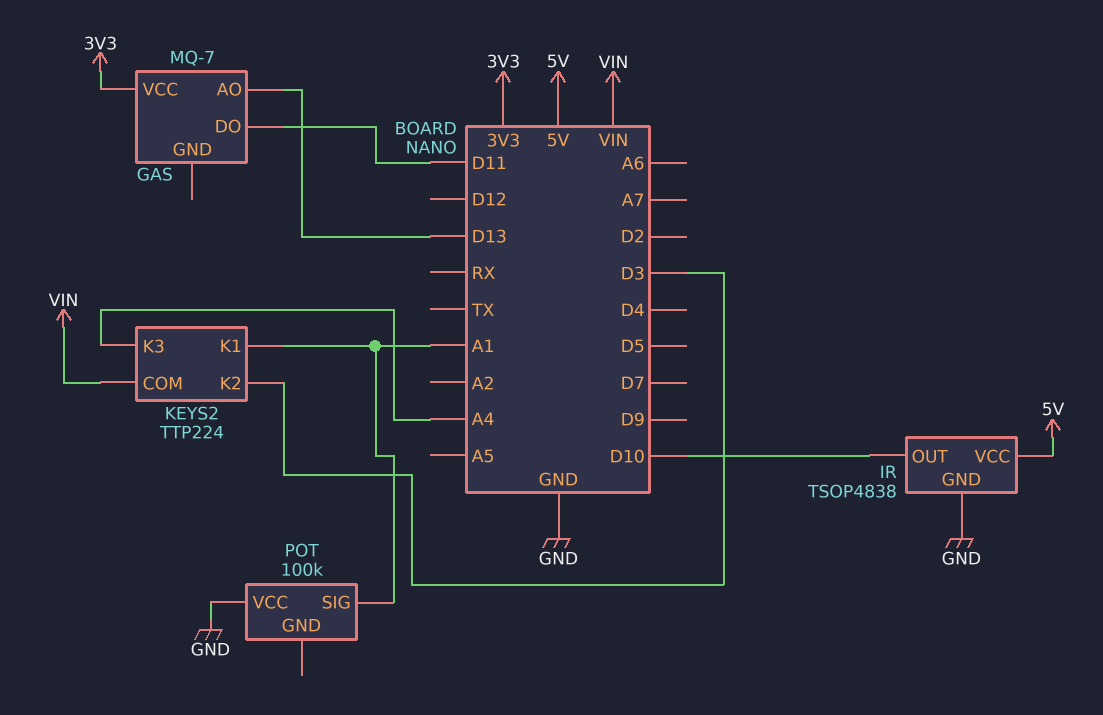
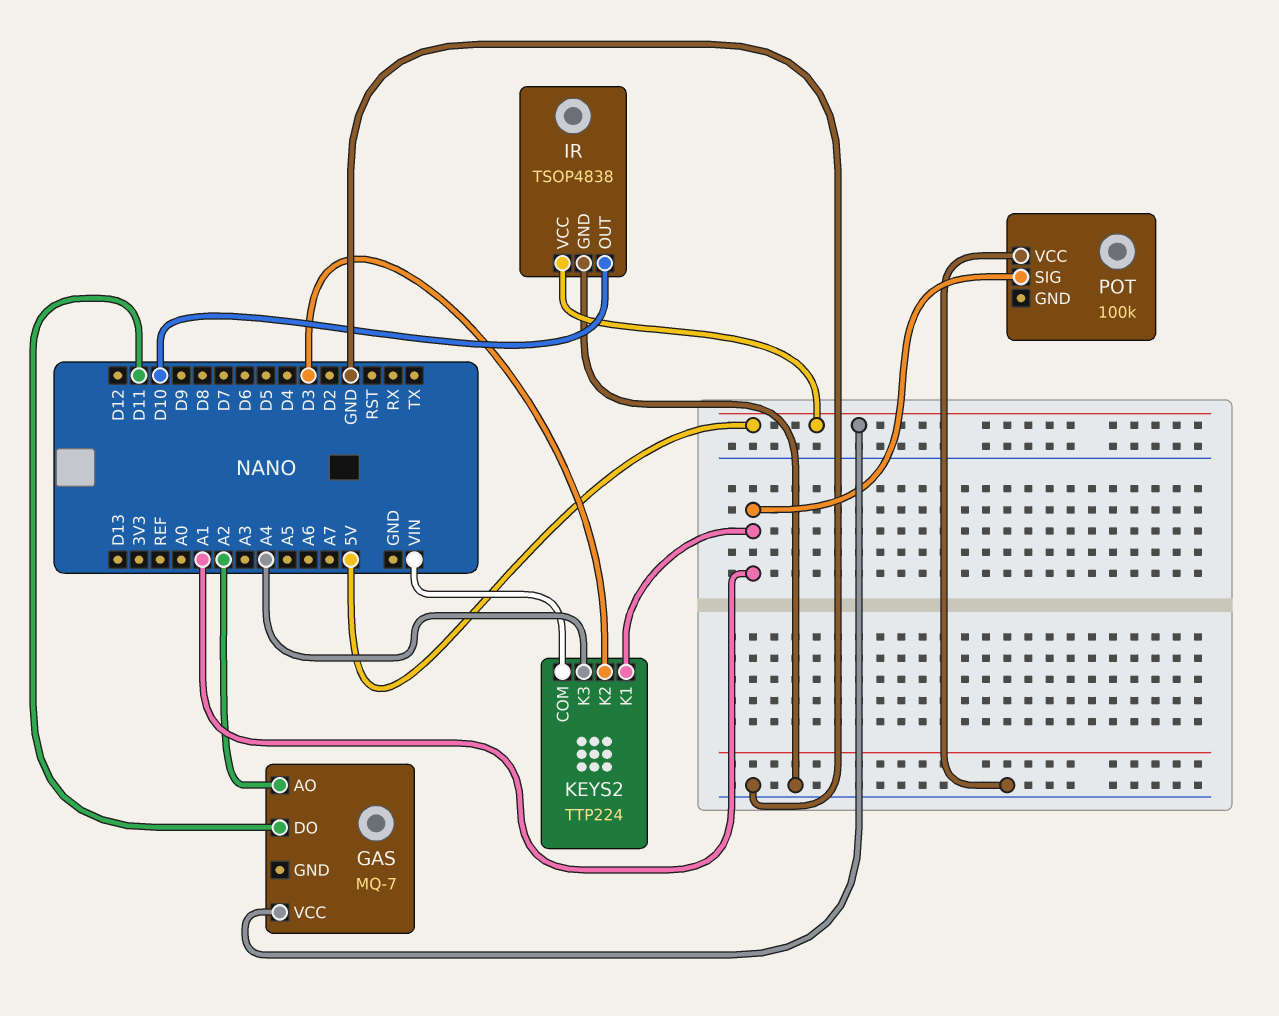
GAS pin AO: D13 -> A2
GAS pin VCC: 3V3 -> 5V

